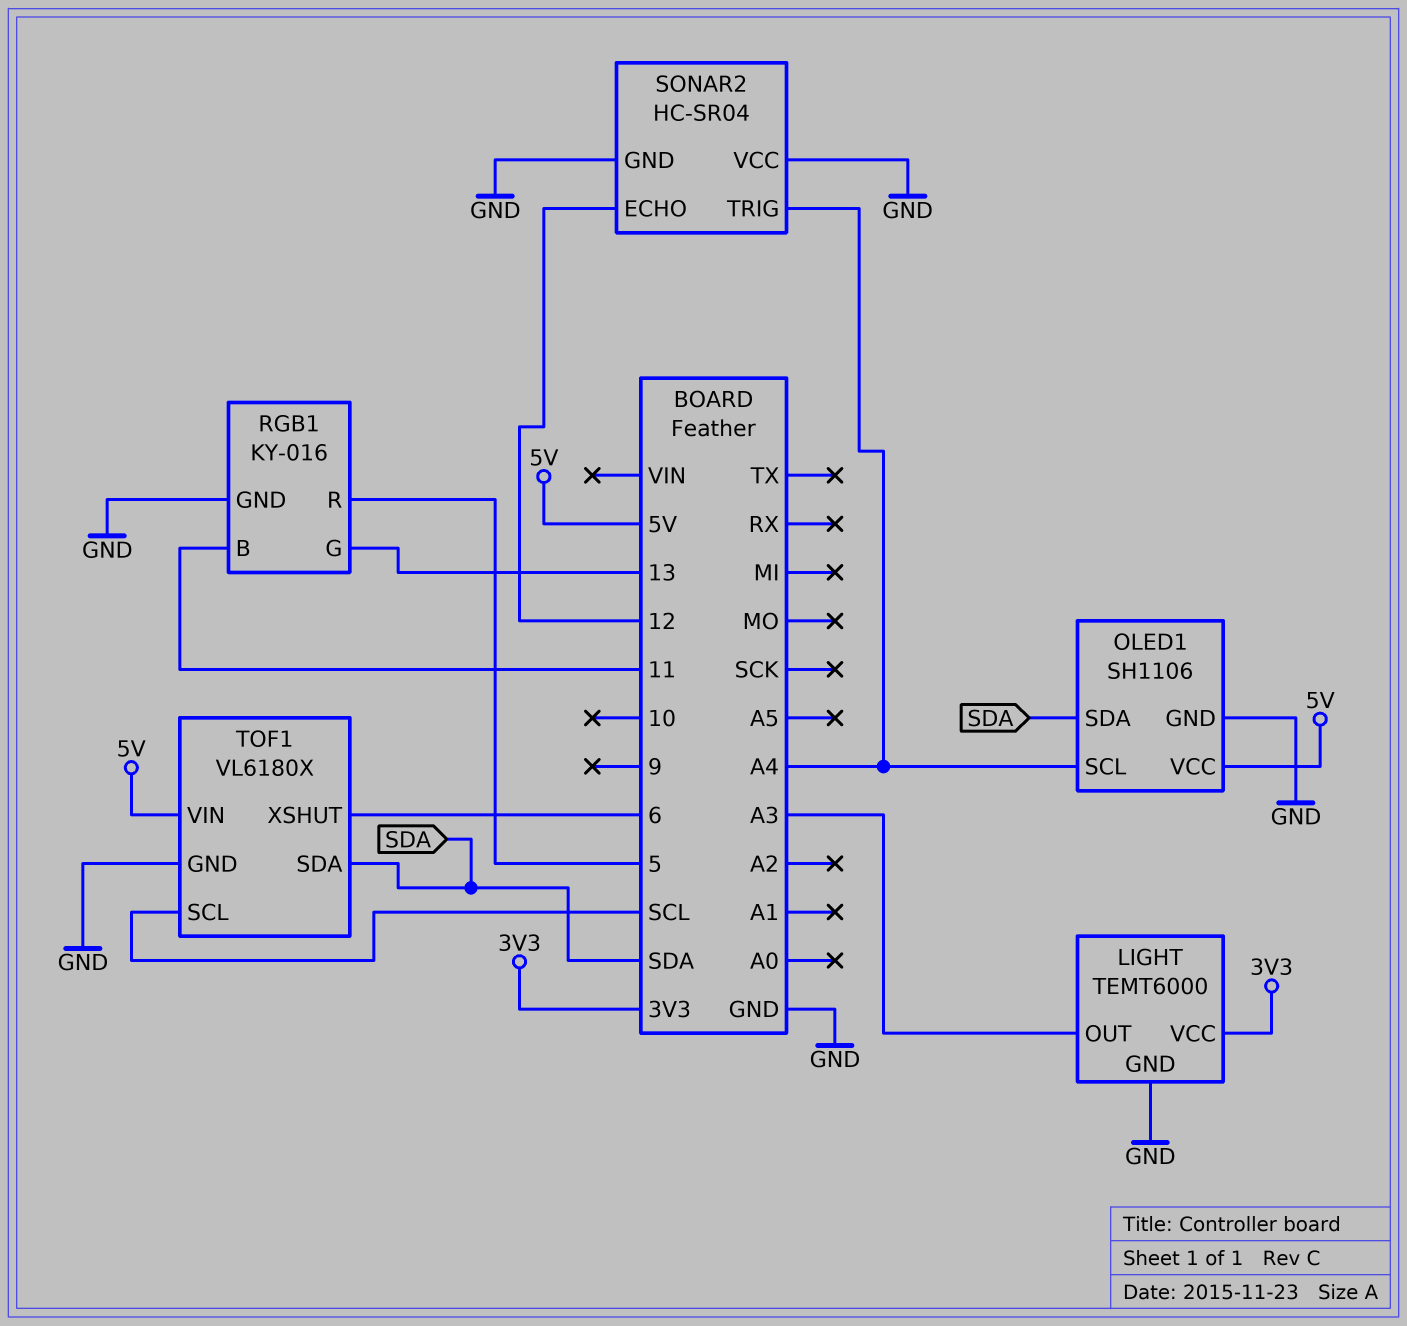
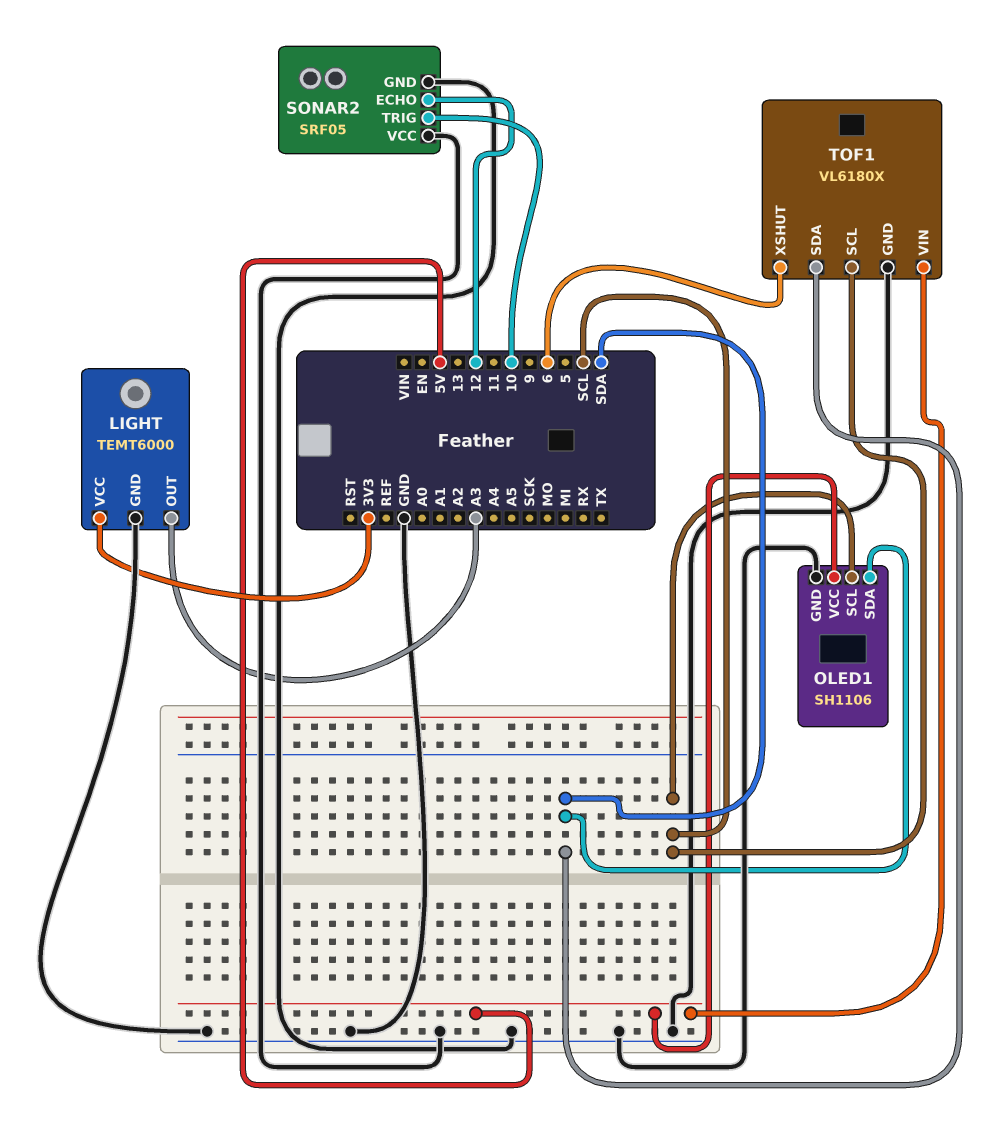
OLED1 pin SCL: A4 -> SCL
RGB1: KY-016 -> none
RGB1 pin B: 11 -> none
RGB1 pin G: 13 -> none
RGB1 pin GND: GND -> none
RGB1 pin R: 5 -> none
SONAR2: HC-SR04 -> SRF05
SONAR2 pin TRIG: A4 -> 10

